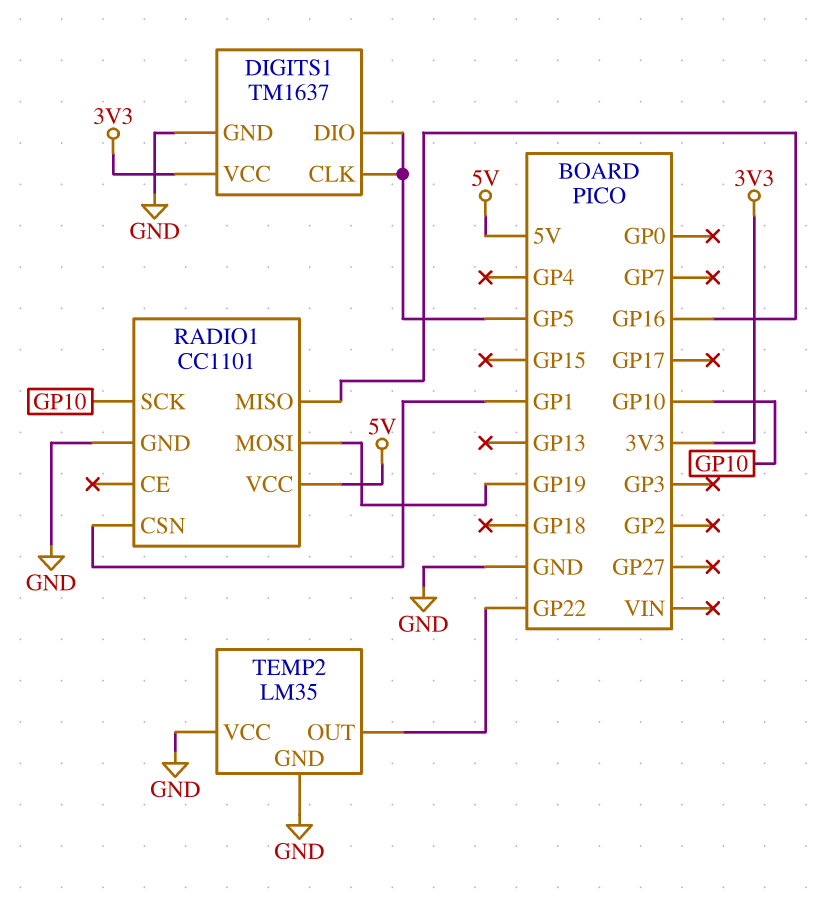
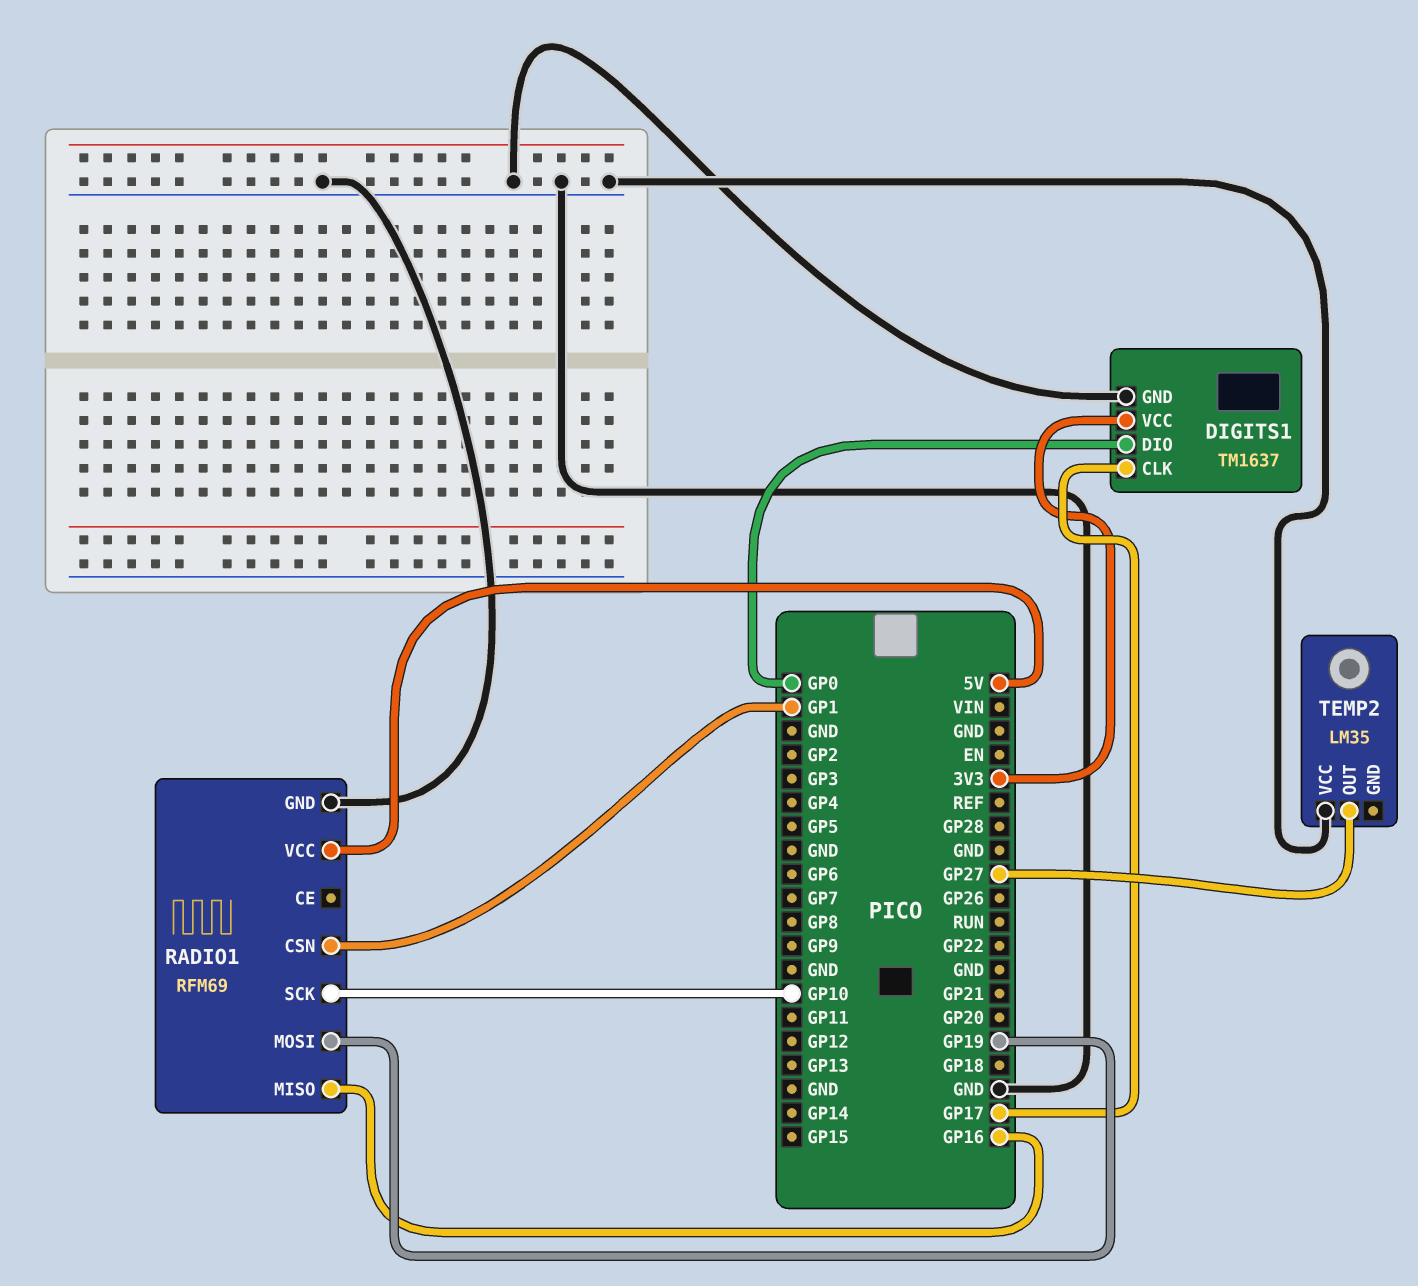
DIGITS1 pin CLK: GP5 -> GP17
DIGITS1 pin DIO: GP5 -> GP0
RADIO1: CC1101 -> RFM69
TEMP2 pin GND: GND -> none
TEMP2 pin OUT: GP22 -> GP27

